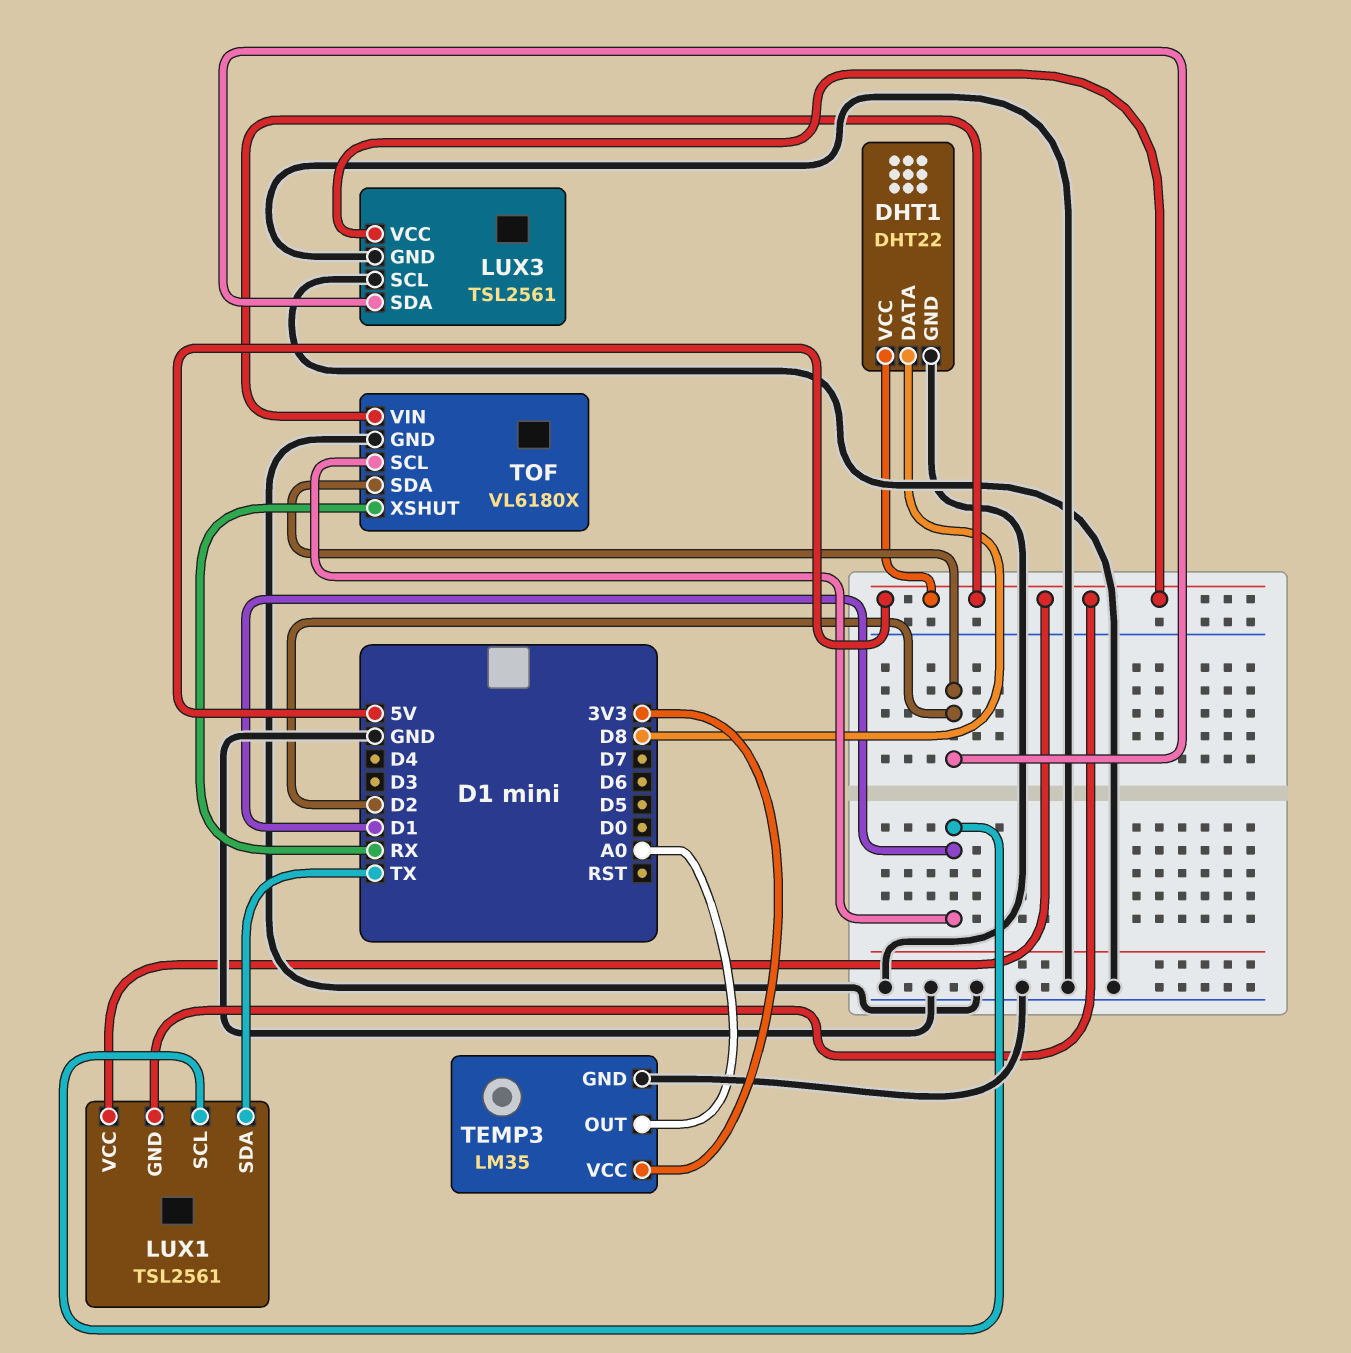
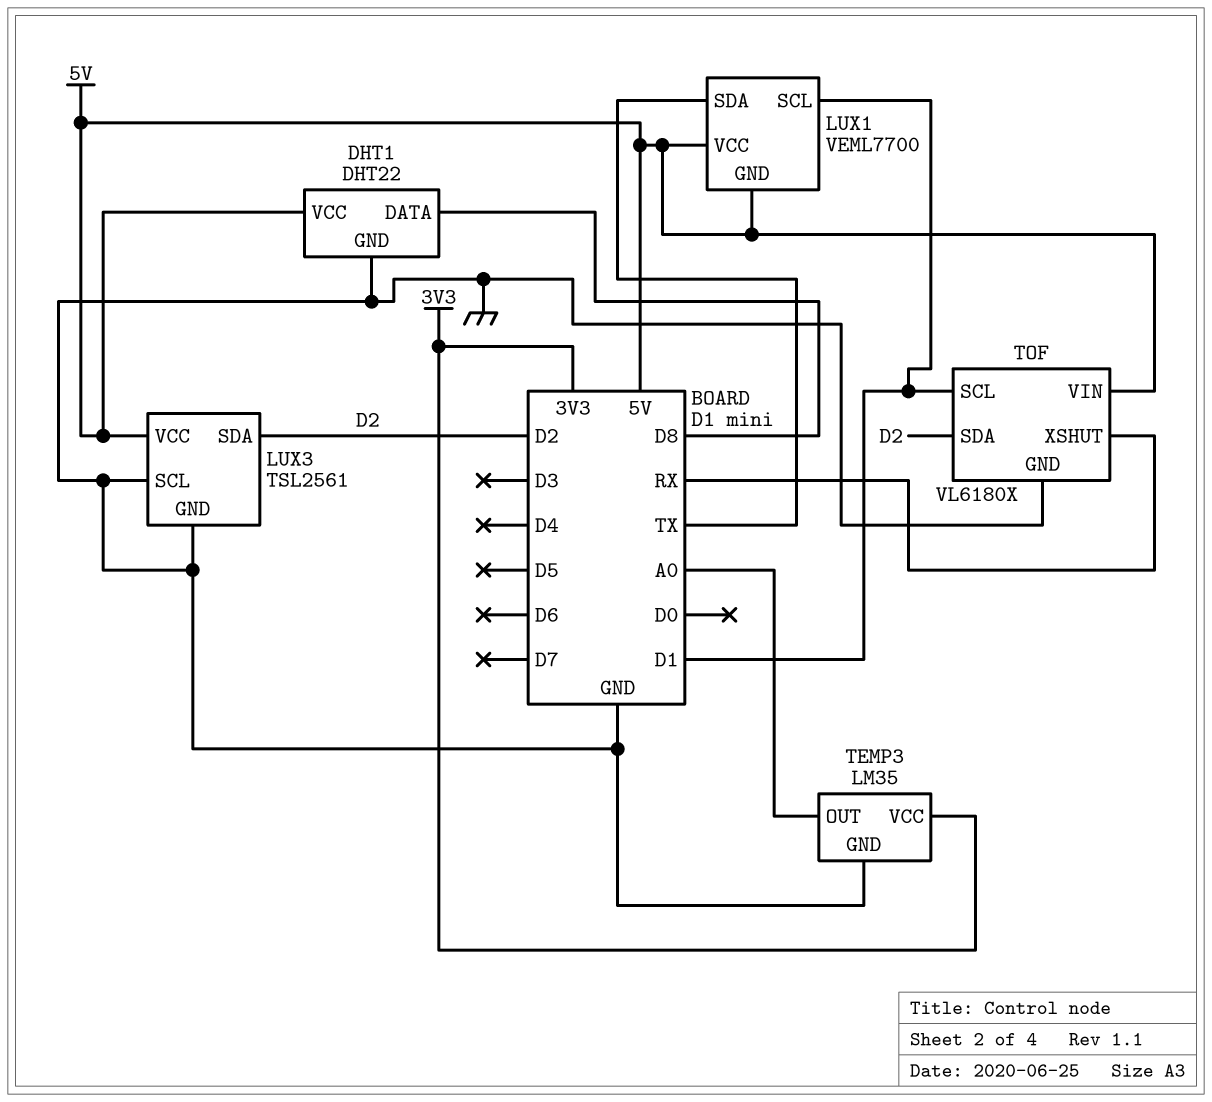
LUX1: TSL2561 -> VEML7700

